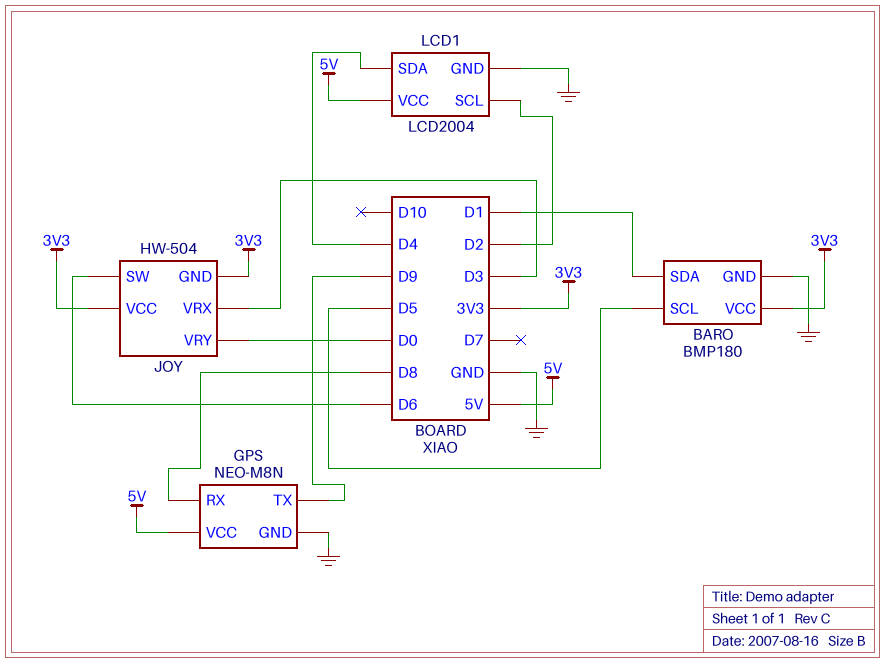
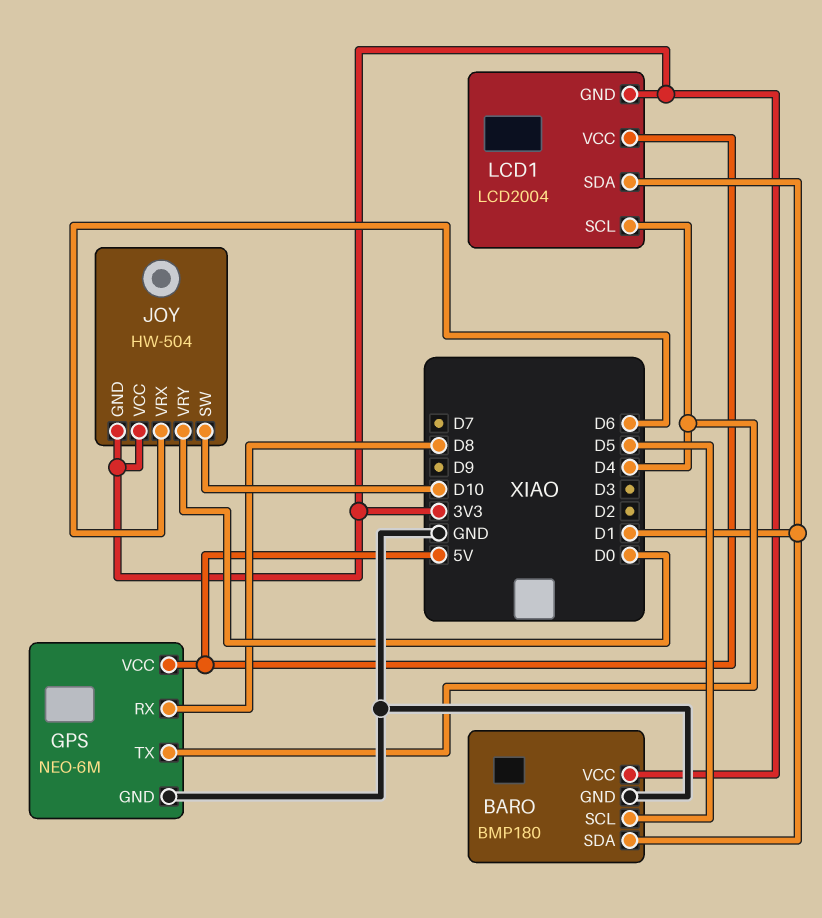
GPS: NEO-M8N -> NEO-6M
GPS pin TX: D9 -> D4
JOY pin SW: D6 -> D10
JOY pin VRX: D3 -> D6
LCD1 pin GND: GND -> 3V3
LCD1 pin SCL: D2 -> D4
LCD1 pin SDA: D4 -> D1

